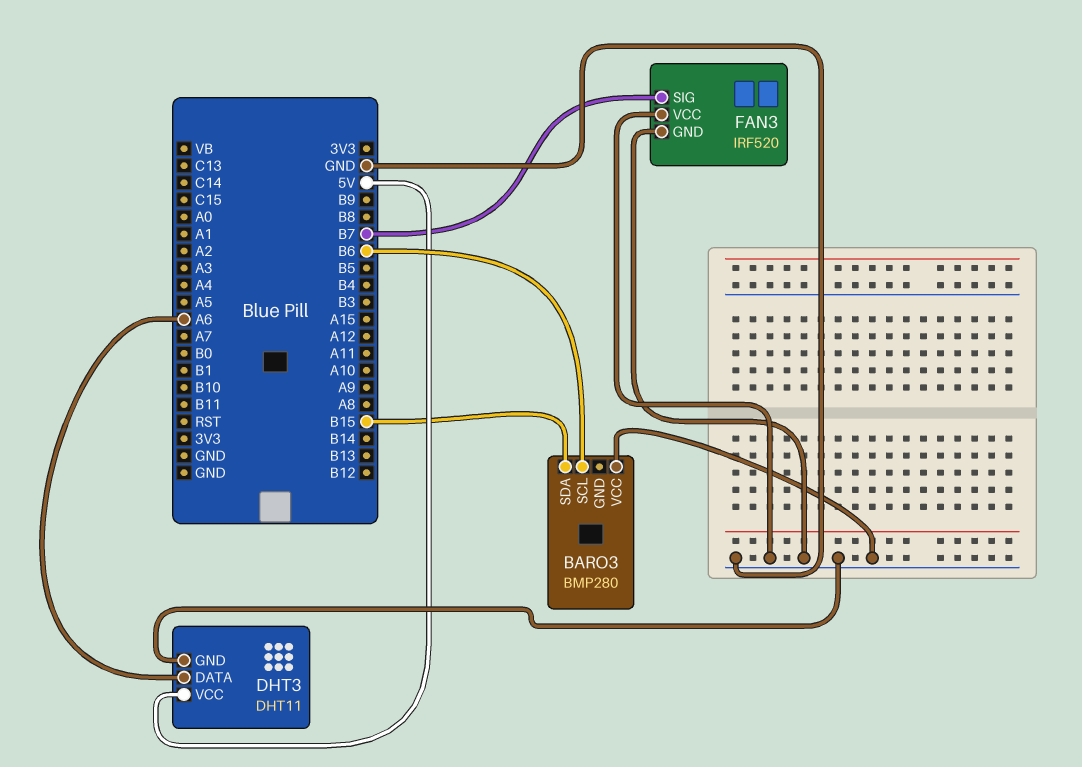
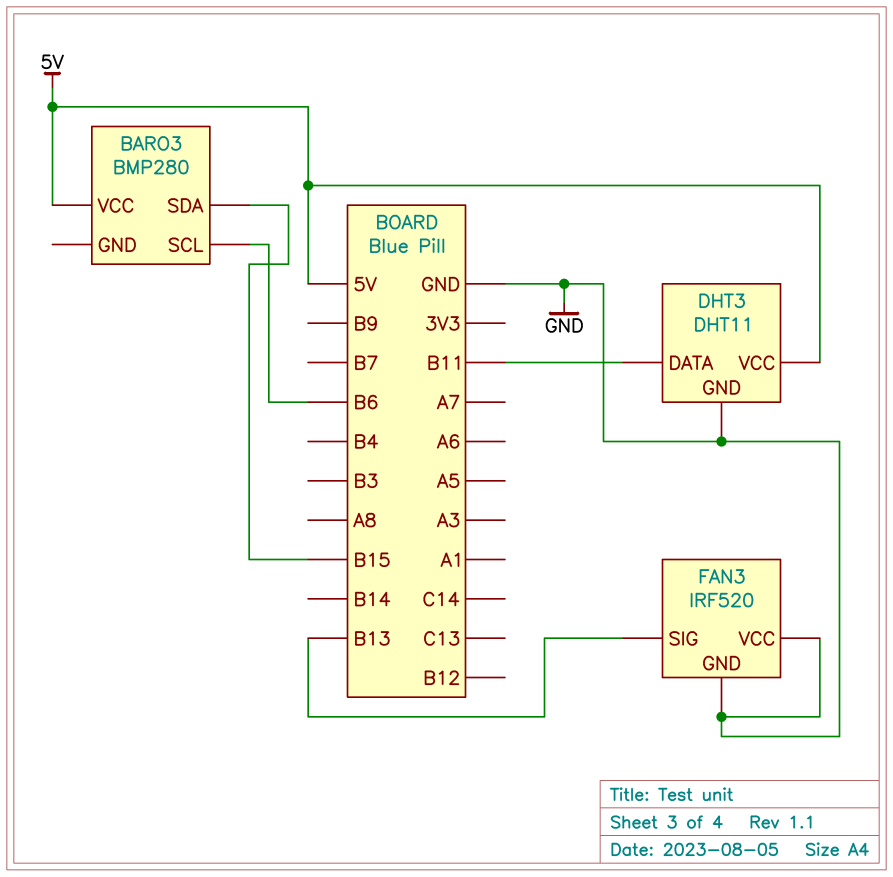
BARO3 pin VCC: GND -> 5V
DHT3 pin DATA: A6 -> B11
FAN3 pin SIG: B7 -> B13

